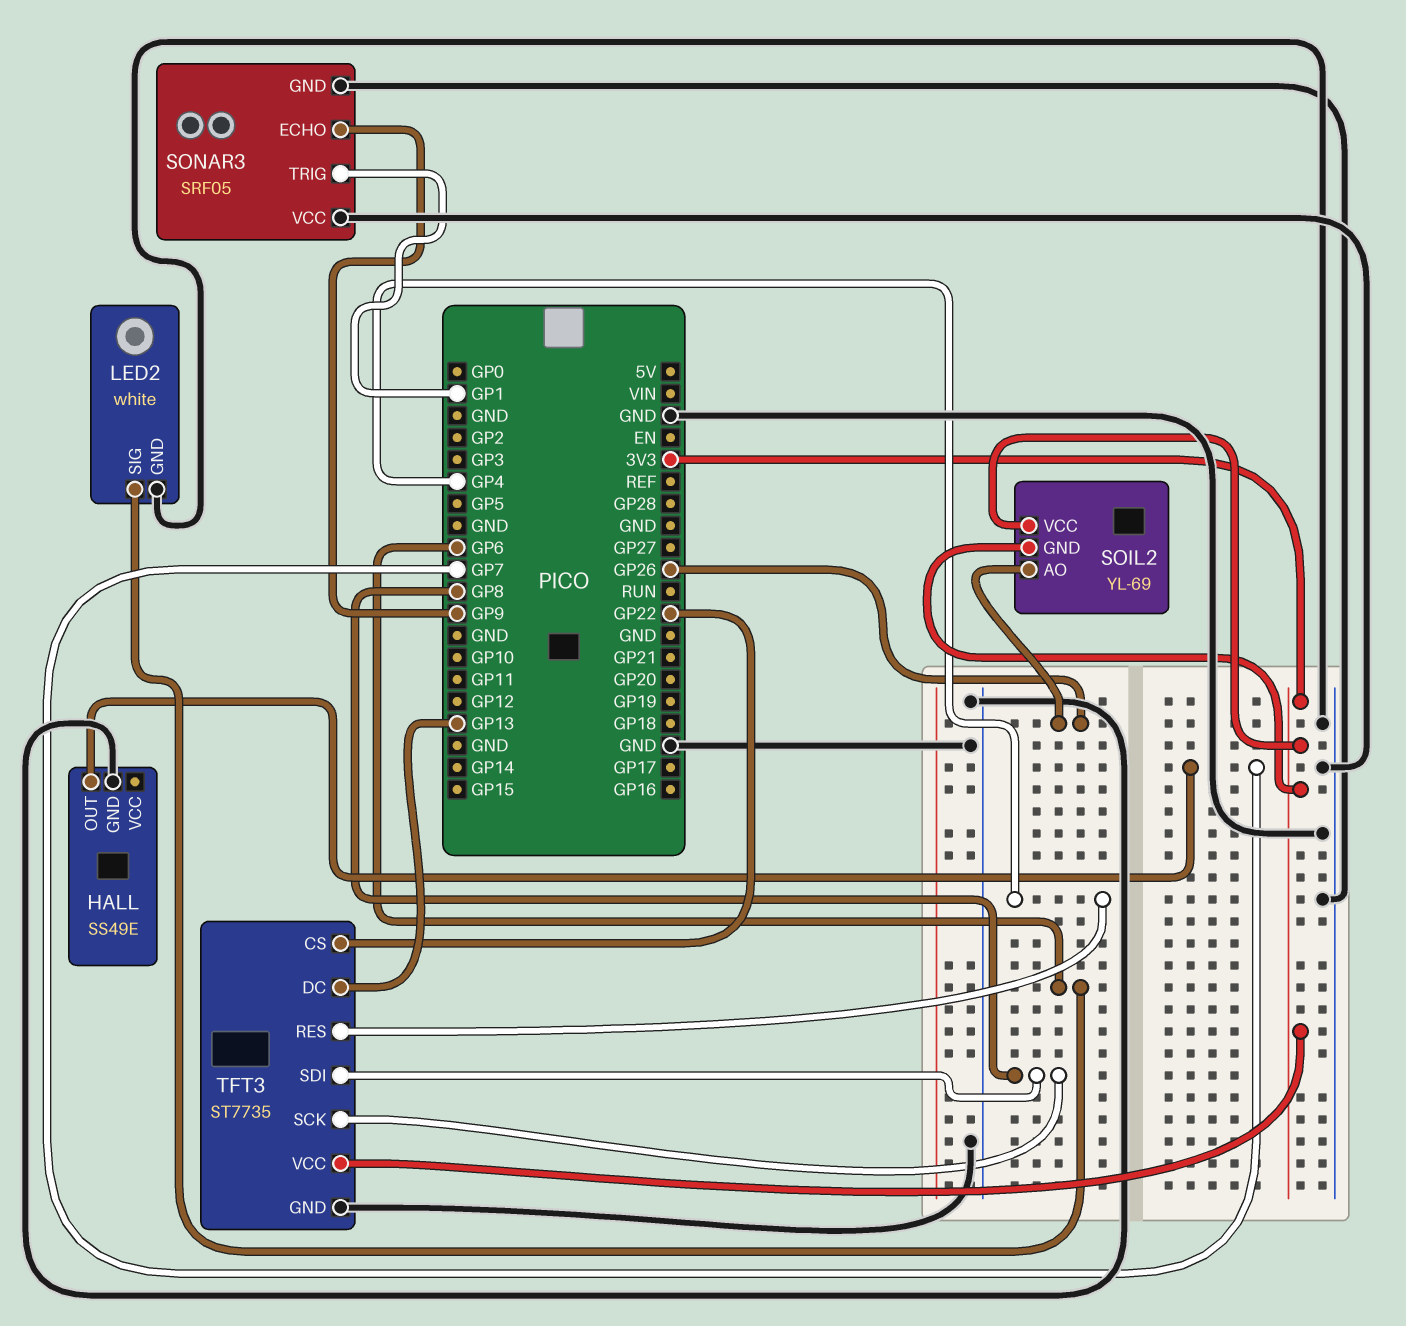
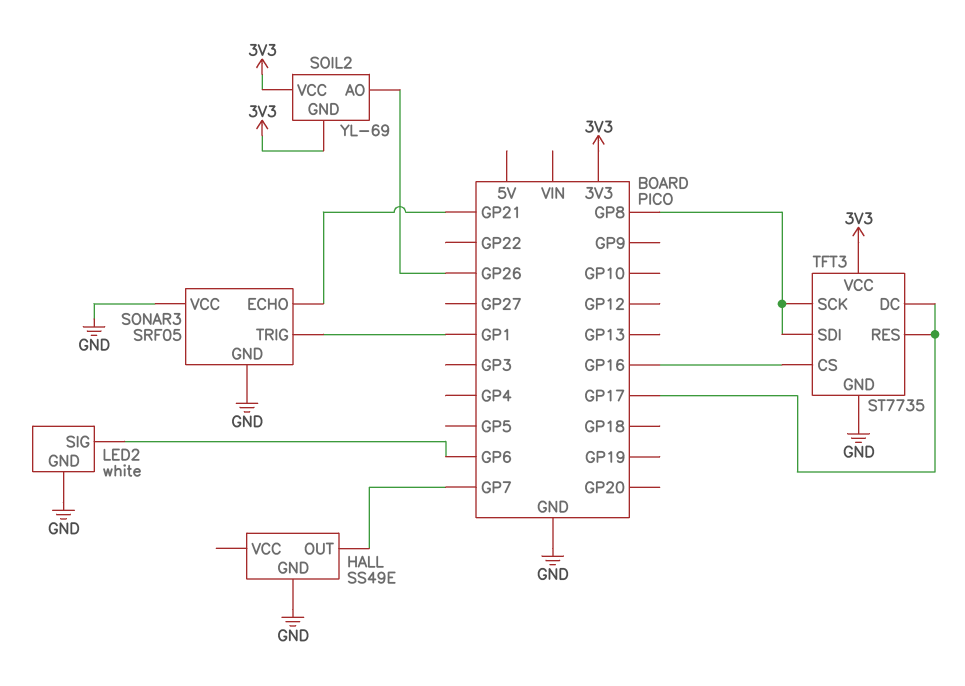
SONAR3 pin ECHO: GP9 -> GP21
TFT3 pin CS: GP22 -> GP16
TFT3 pin DC: GP13 -> GP17
TFT3 pin RES: GP4 -> GP17

